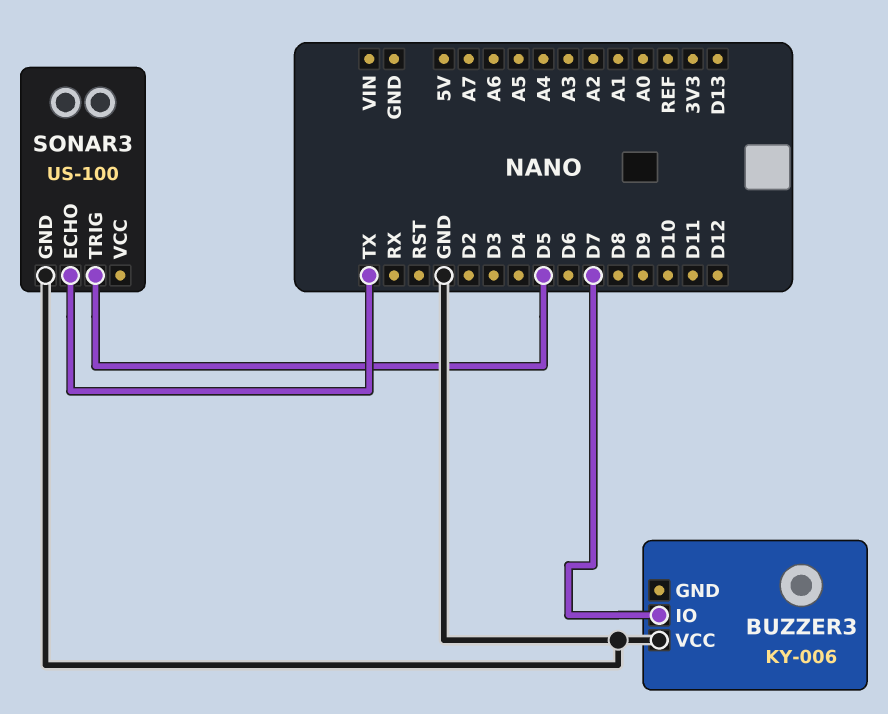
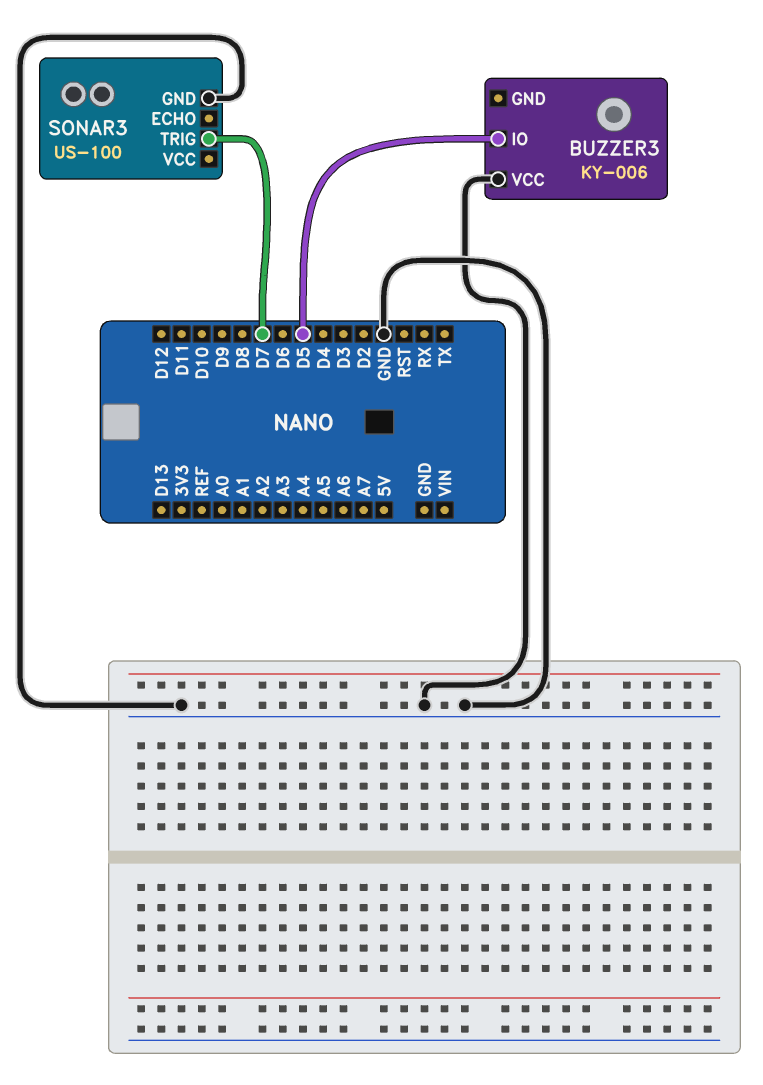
BUZZER3 pin IO: D7 -> D5
SONAR3 pin ECHO: TX -> none
SONAR3 pin TRIG: D5 -> D7

